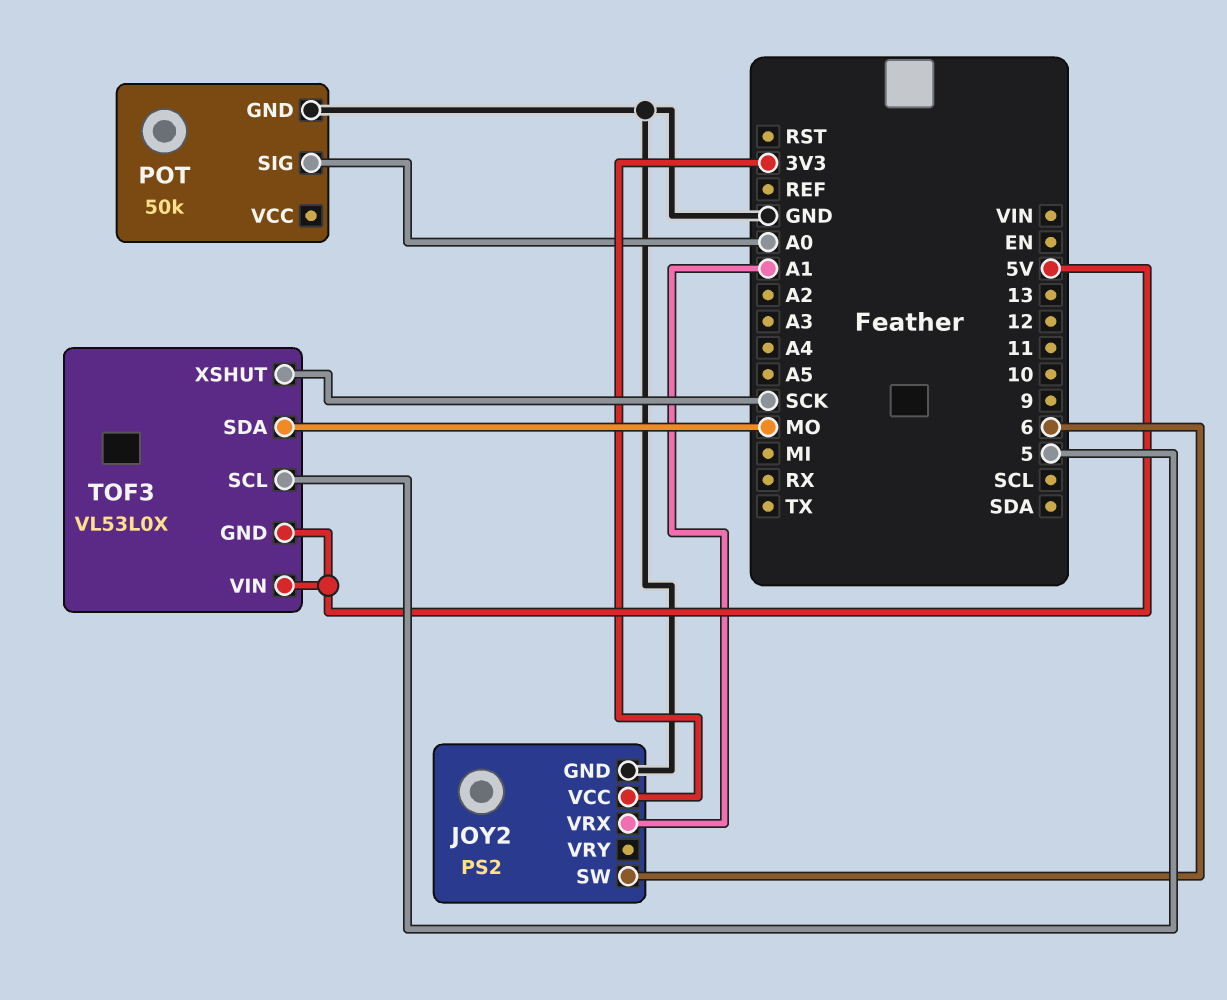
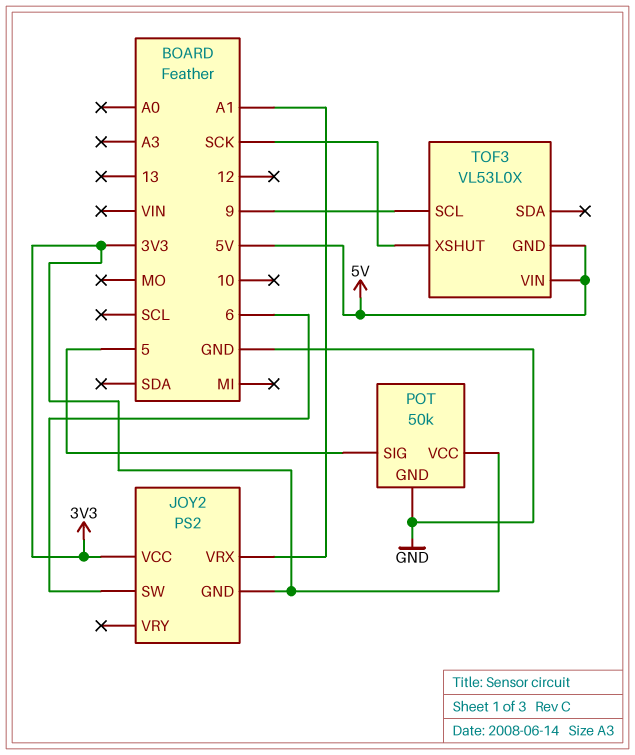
JOY2 pin GND: GND -> 3V3
POT pin SIG: A0 -> 5
POT pin VCC: none -> 3V3
TOF3 pin SCL: 5 -> 9
TOF3 pin SDA: MO -> none

